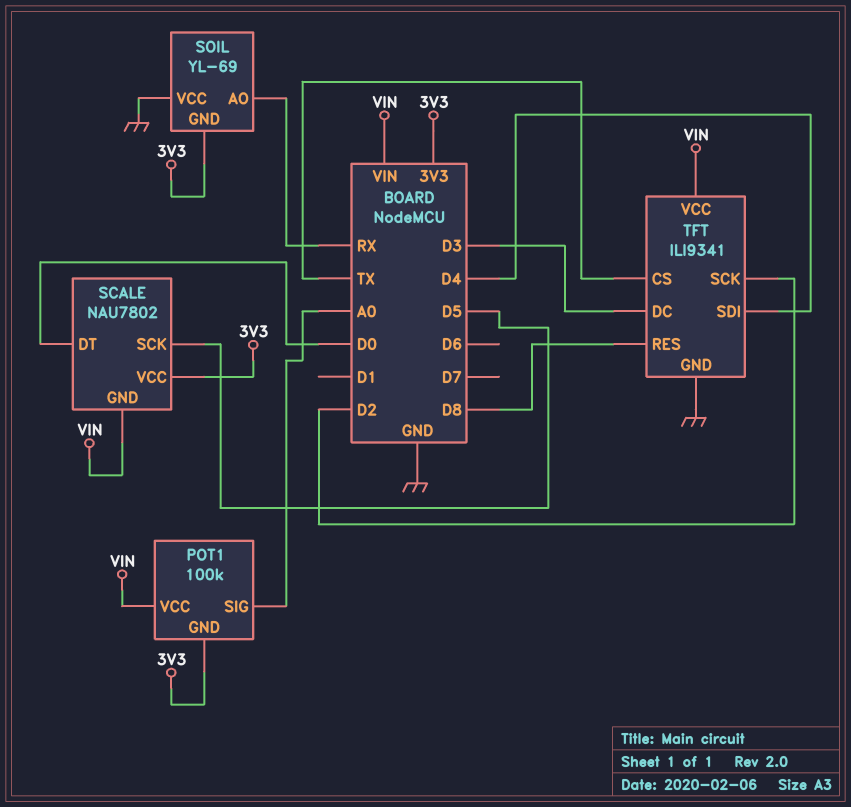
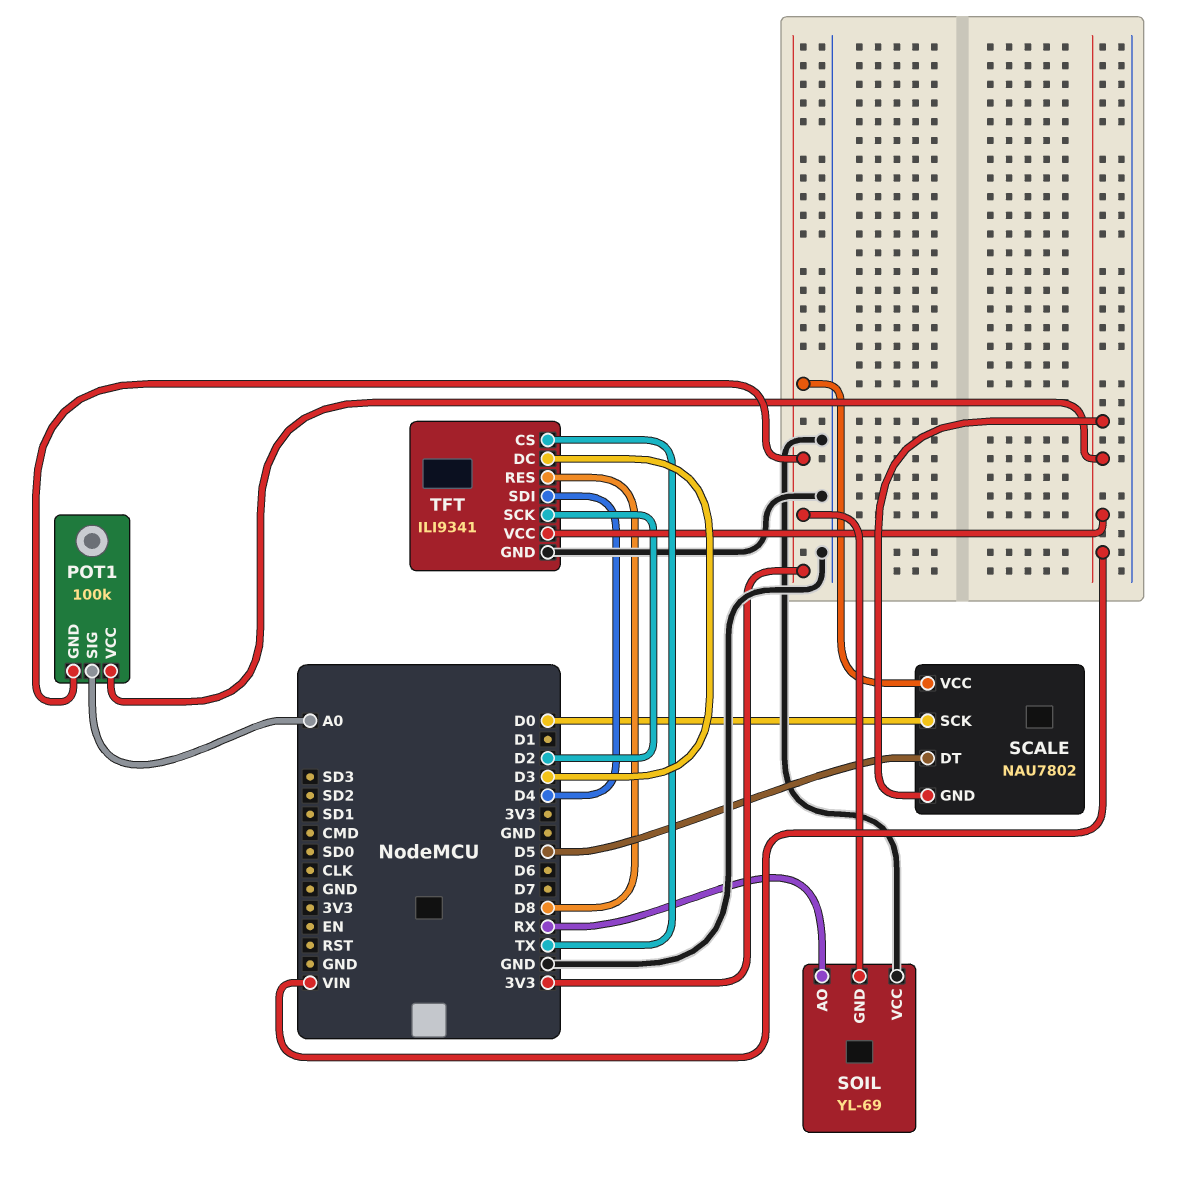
SCALE pin DT: D0 -> D5
SCALE pin SCK: D5 -> D0

